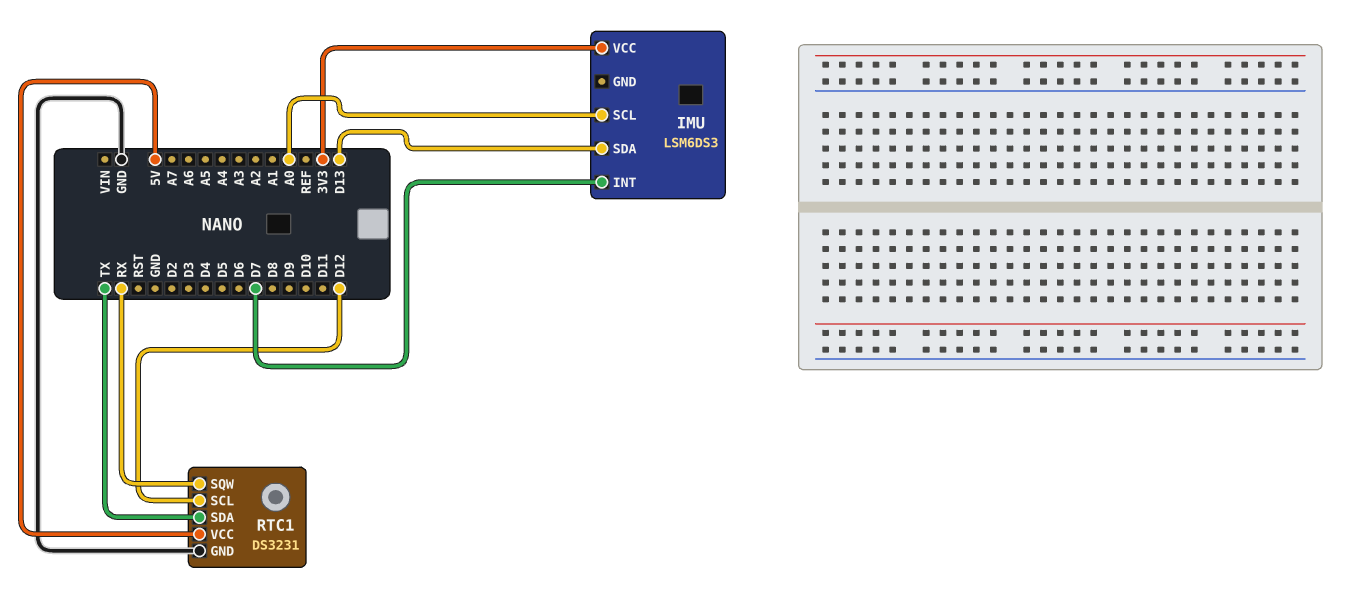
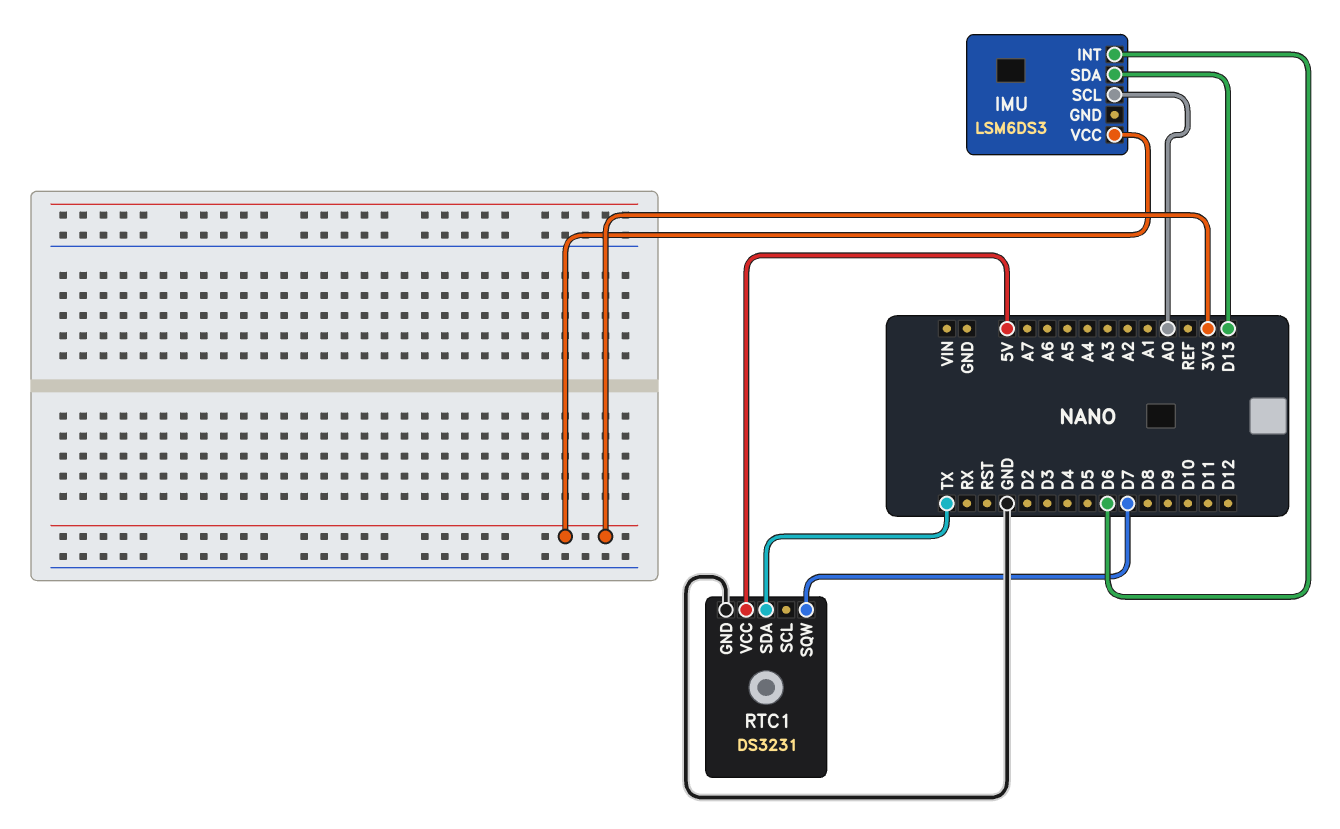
IMU pin INT: D7 -> D6
RTC1 pin SCL: D12 -> none
RTC1 pin SQW: RX -> D7

